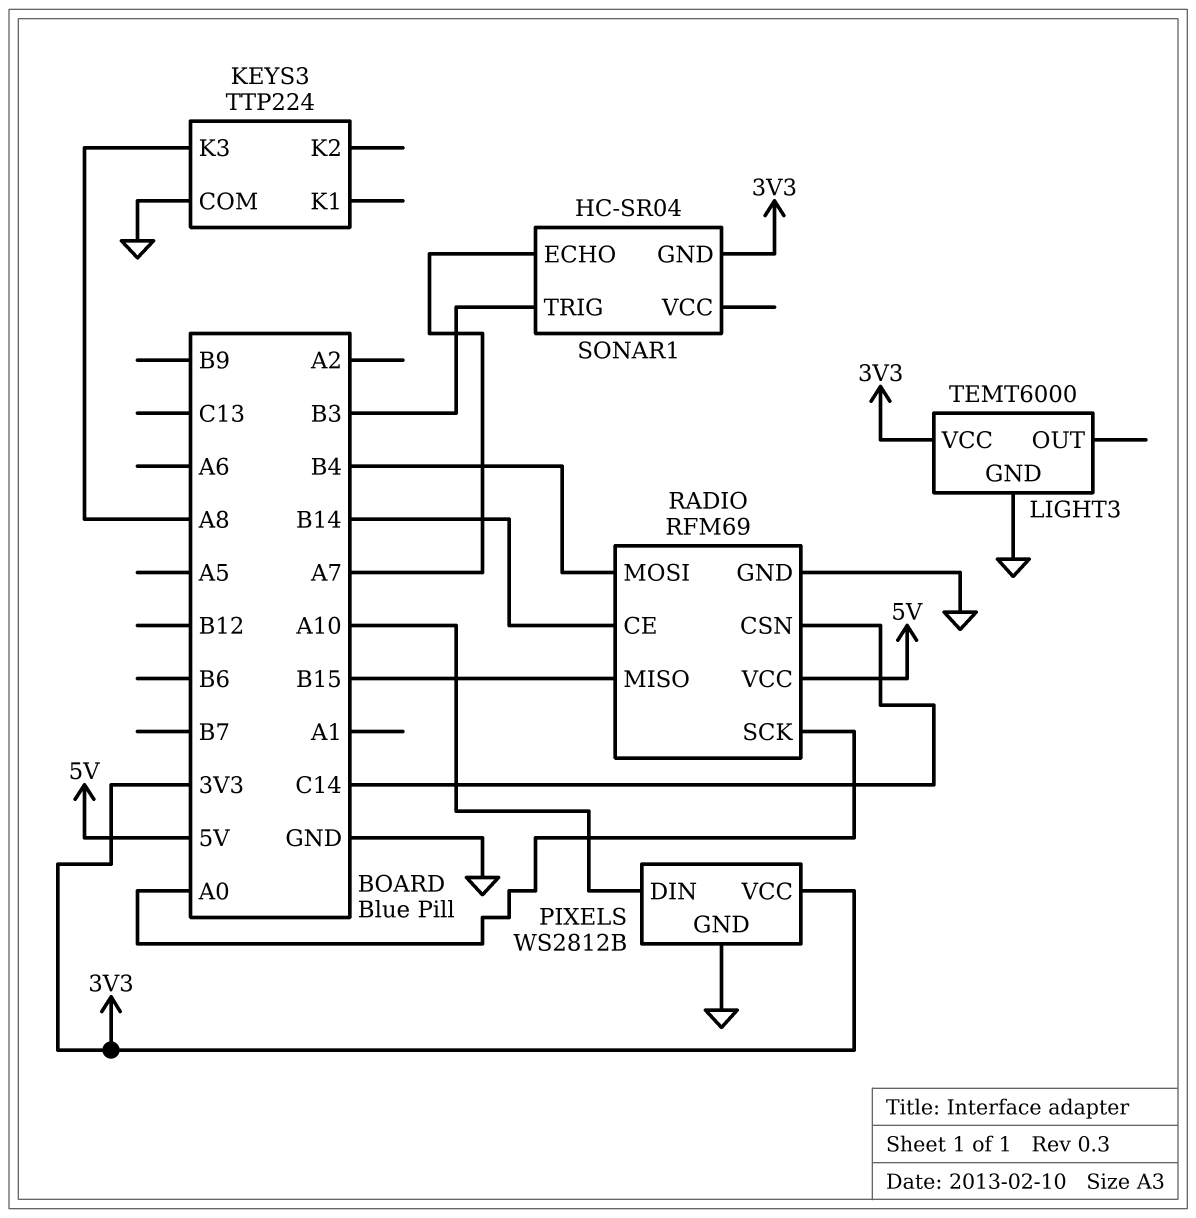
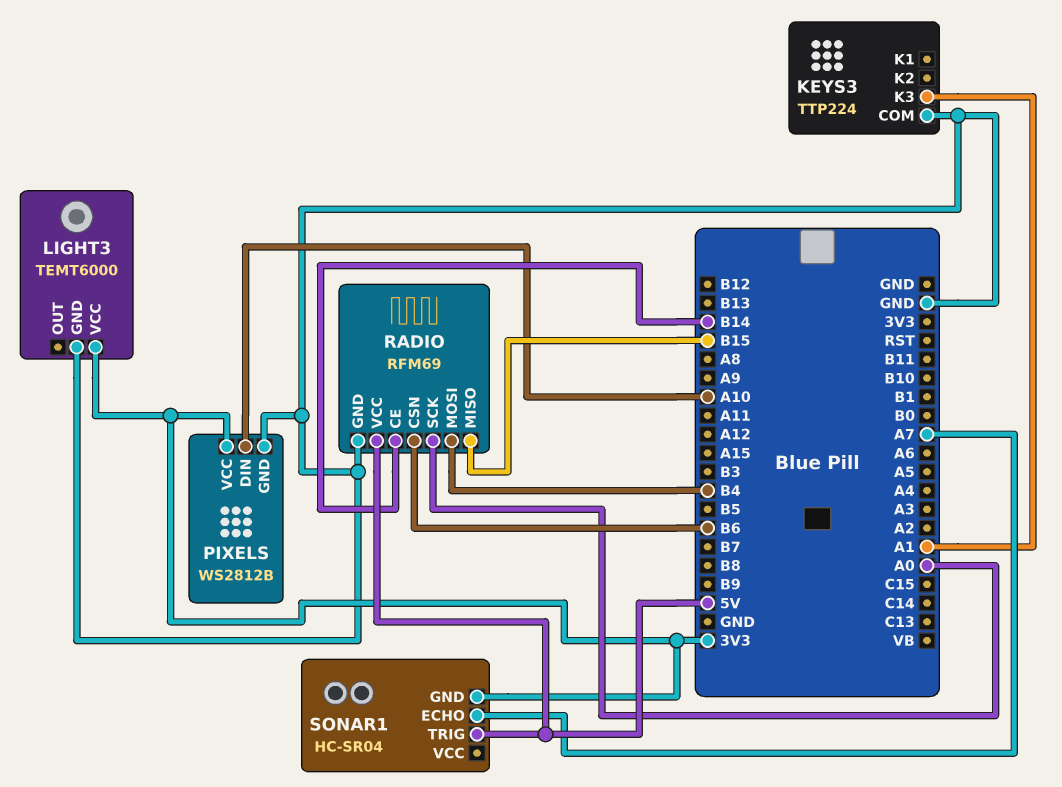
KEYS3 pin K3: A8 -> A1
RADIO pin CSN: C14 -> B6
SONAR1 pin TRIG: B3 -> 5V

